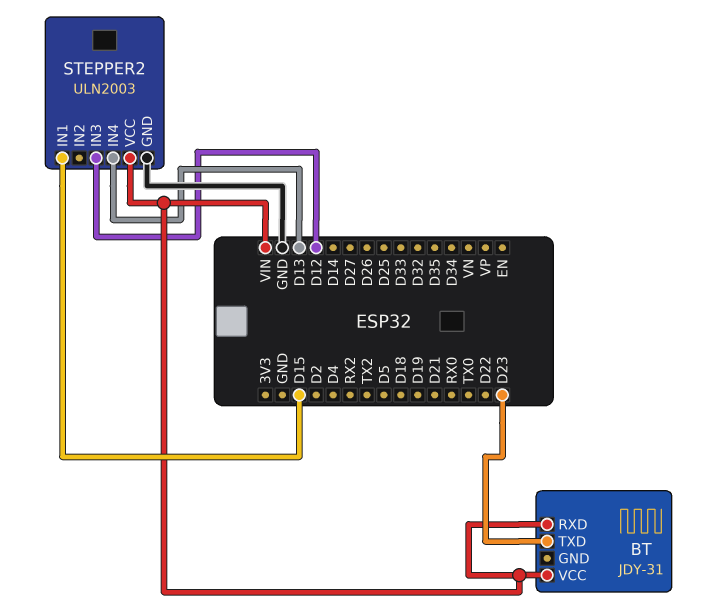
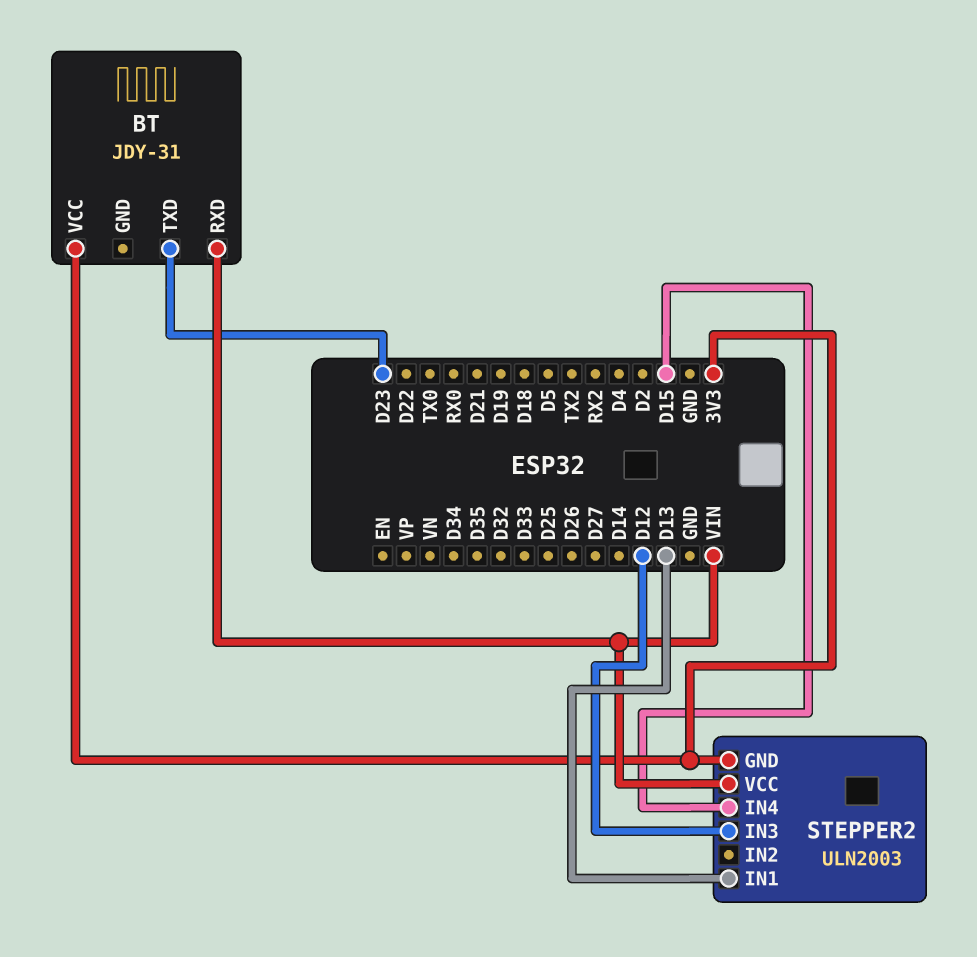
BT pin VCC: VIN -> 3V3
STEPPER2 pin GND: GND -> 3V3
STEPPER2 pin IN1: D15 -> D13
STEPPER2 pin IN4: D13 -> D15

